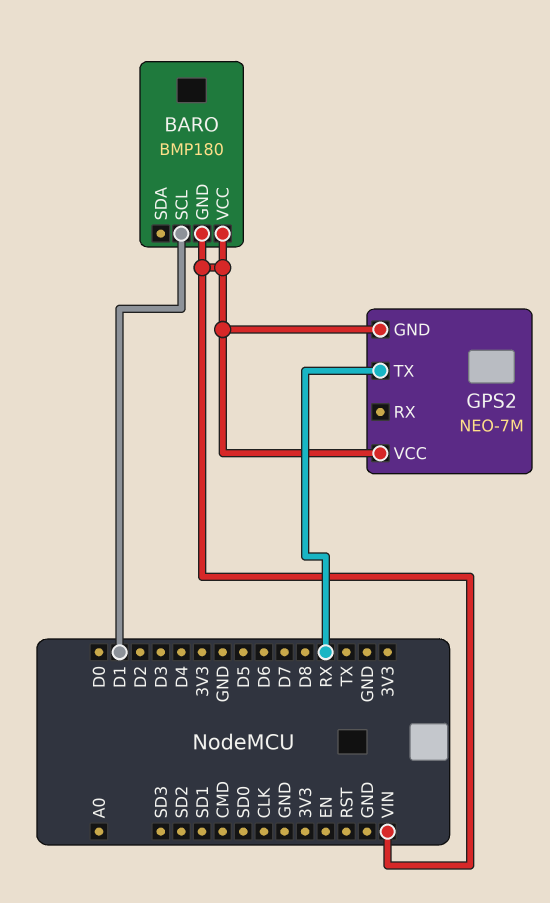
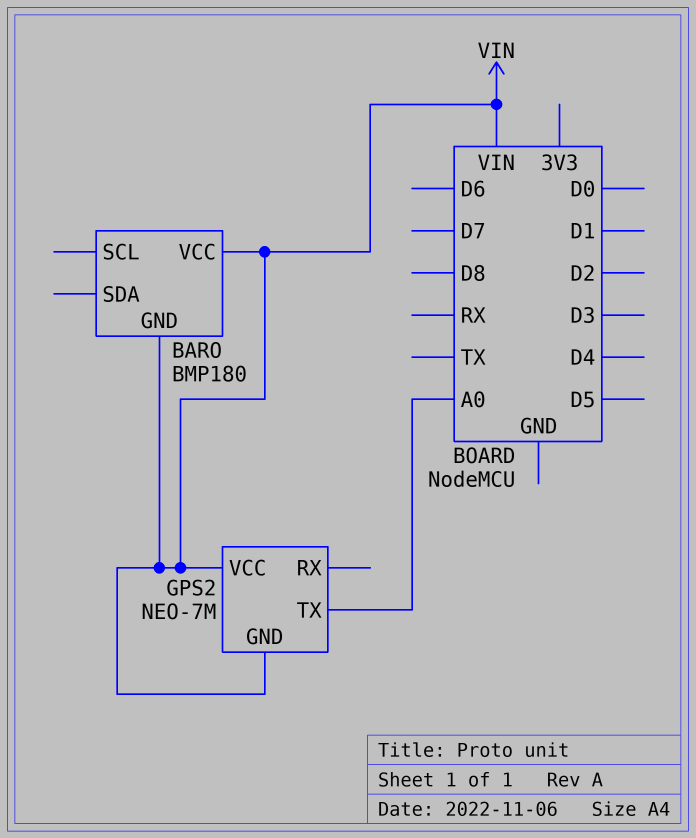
BARO pin SCL: D1 -> none
GPS2 pin TX: RX -> A0

